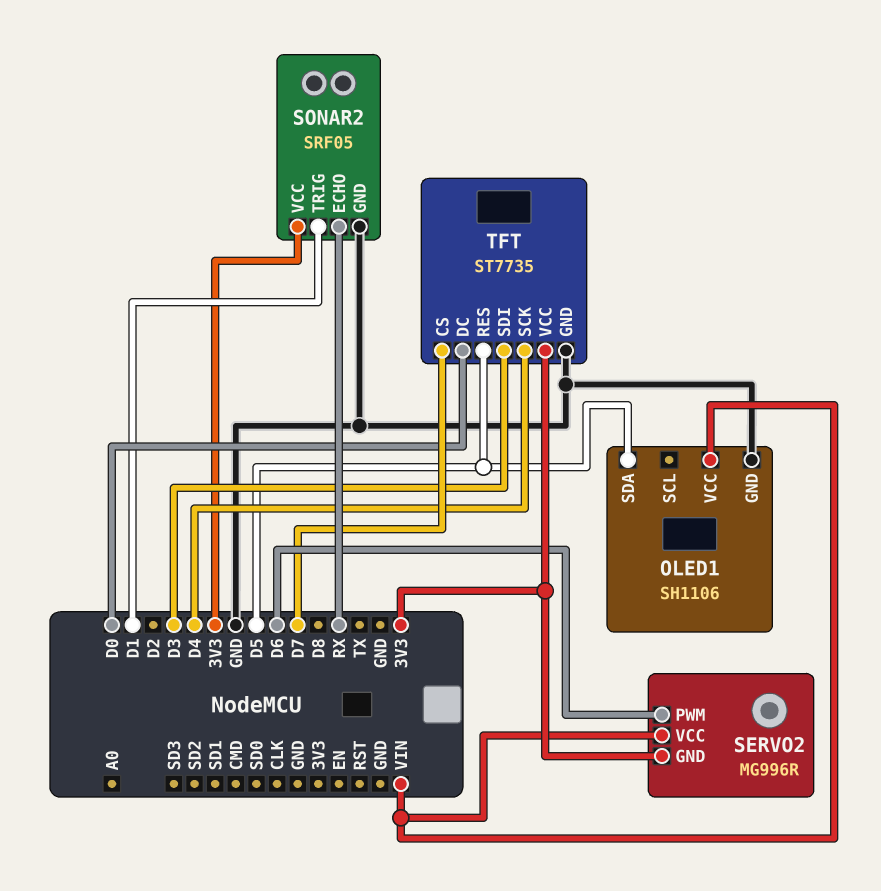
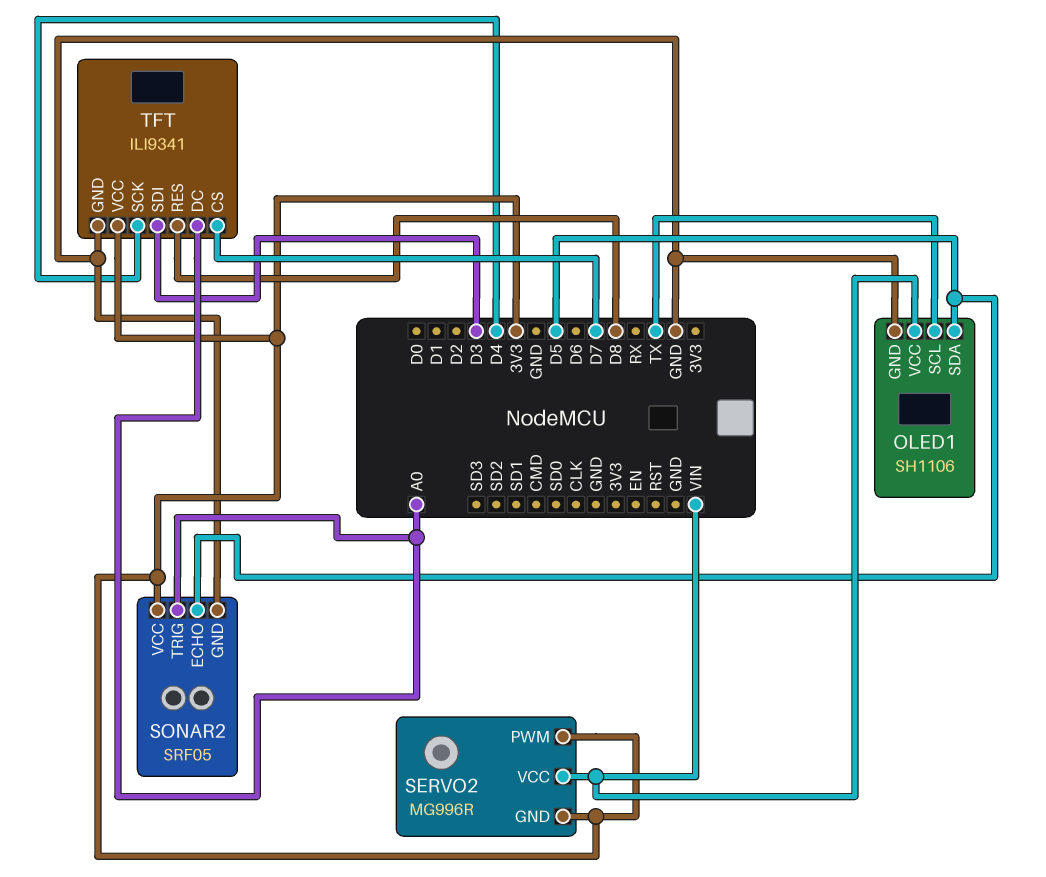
OLED1 pin SCL: none -> TX
SERVO2 pin PWM: D6 -> 3V3
SONAR2 pin ECHO: RX -> D5
SONAR2 pin TRIG: D1 -> A0
TFT: ST7735 -> ILI9341
TFT pin DC: D0 -> A0
TFT pin RES: D5 -> D8

